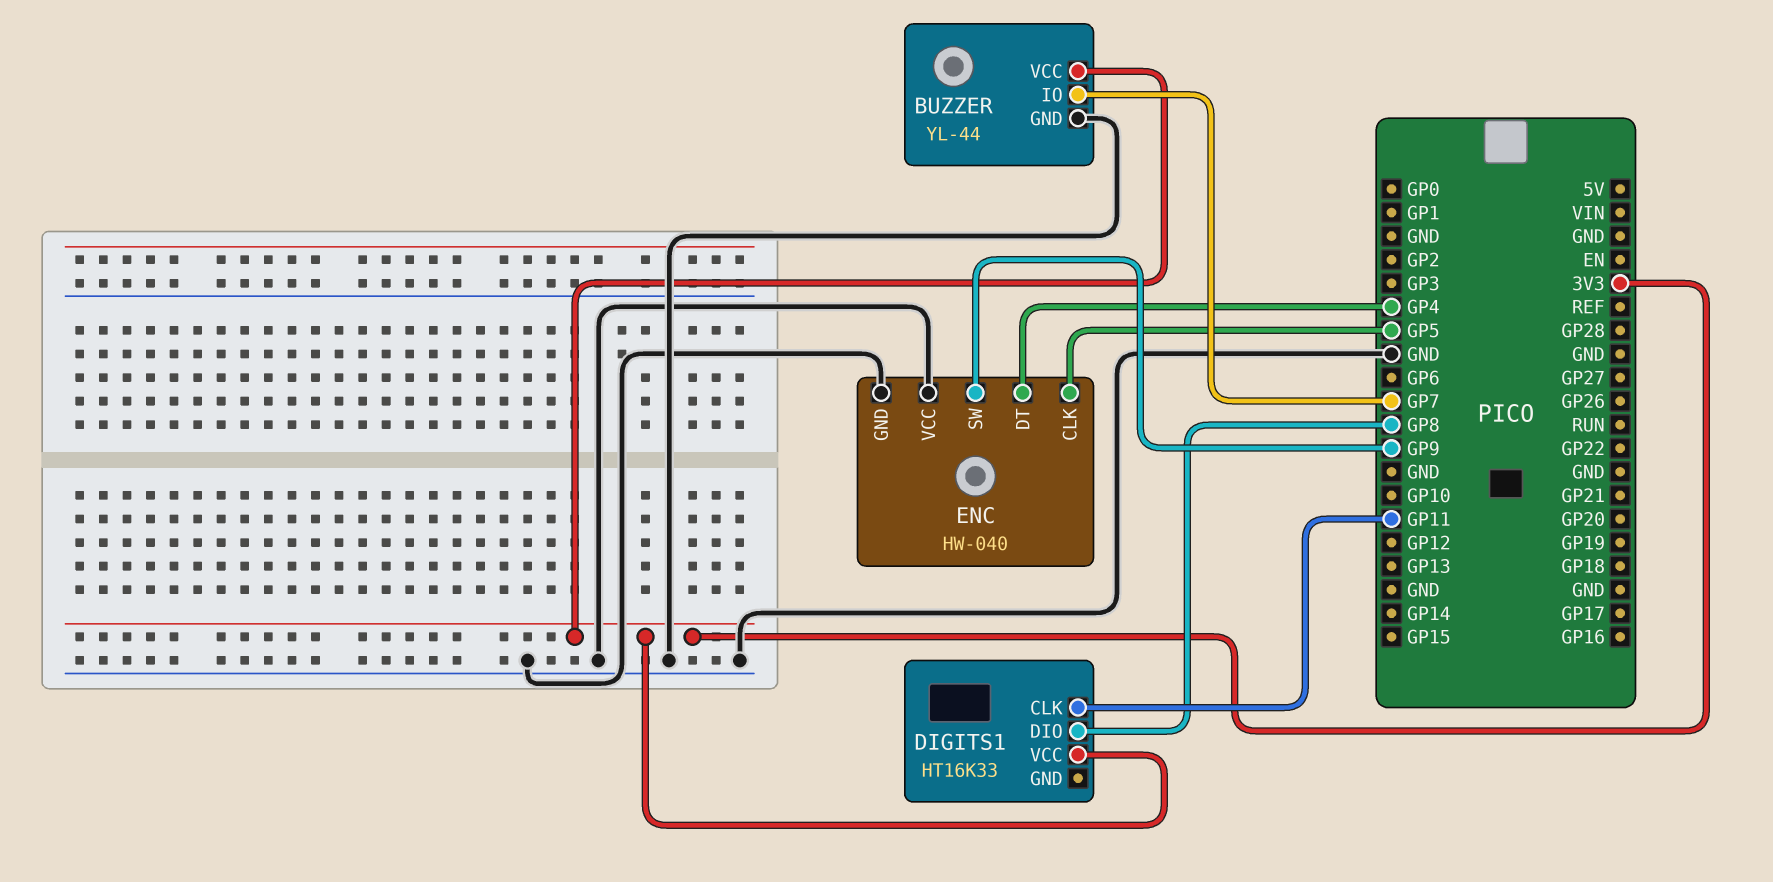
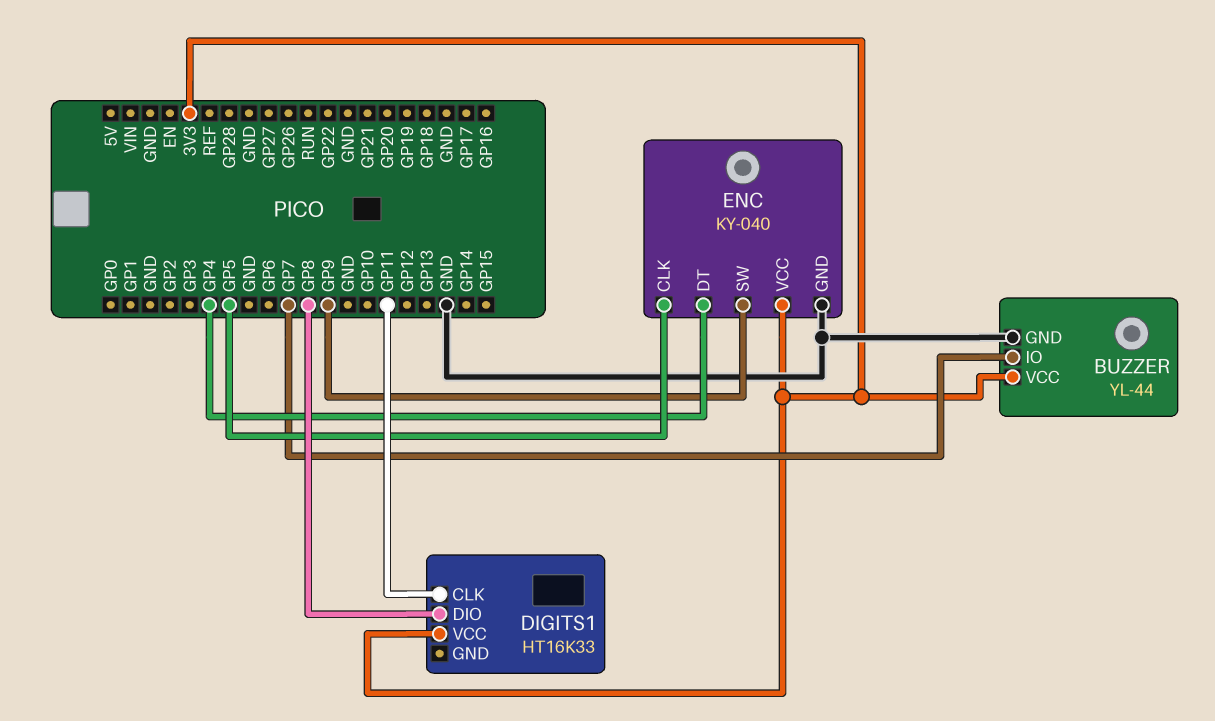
ENC: HW-040 -> KY-040
ENC pin VCC: GND -> 3V3

